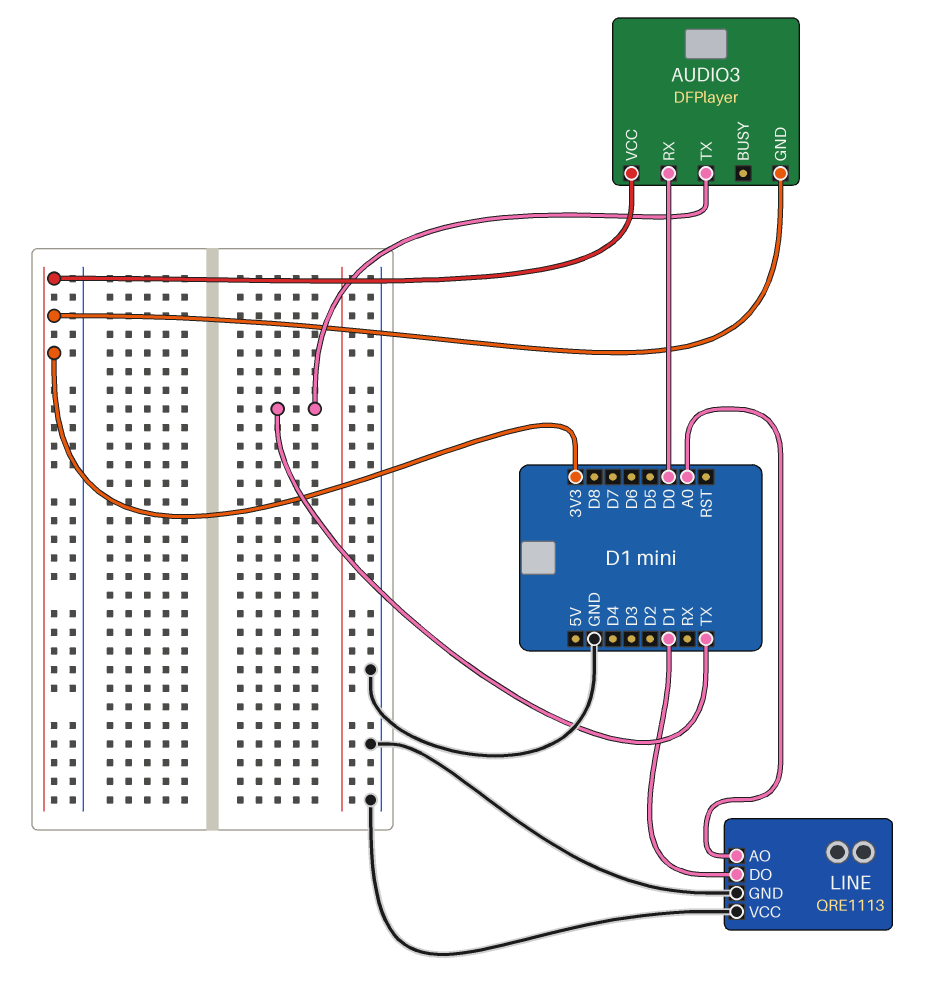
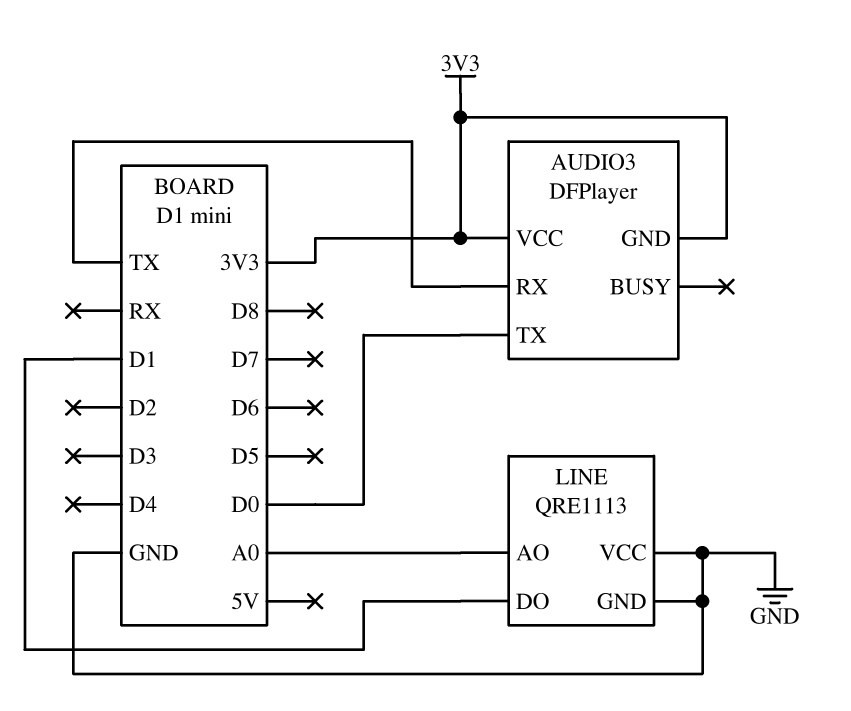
AUDIO3 pin RX: D0 -> TX
AUDIO3 pin TX: TX -> D0

